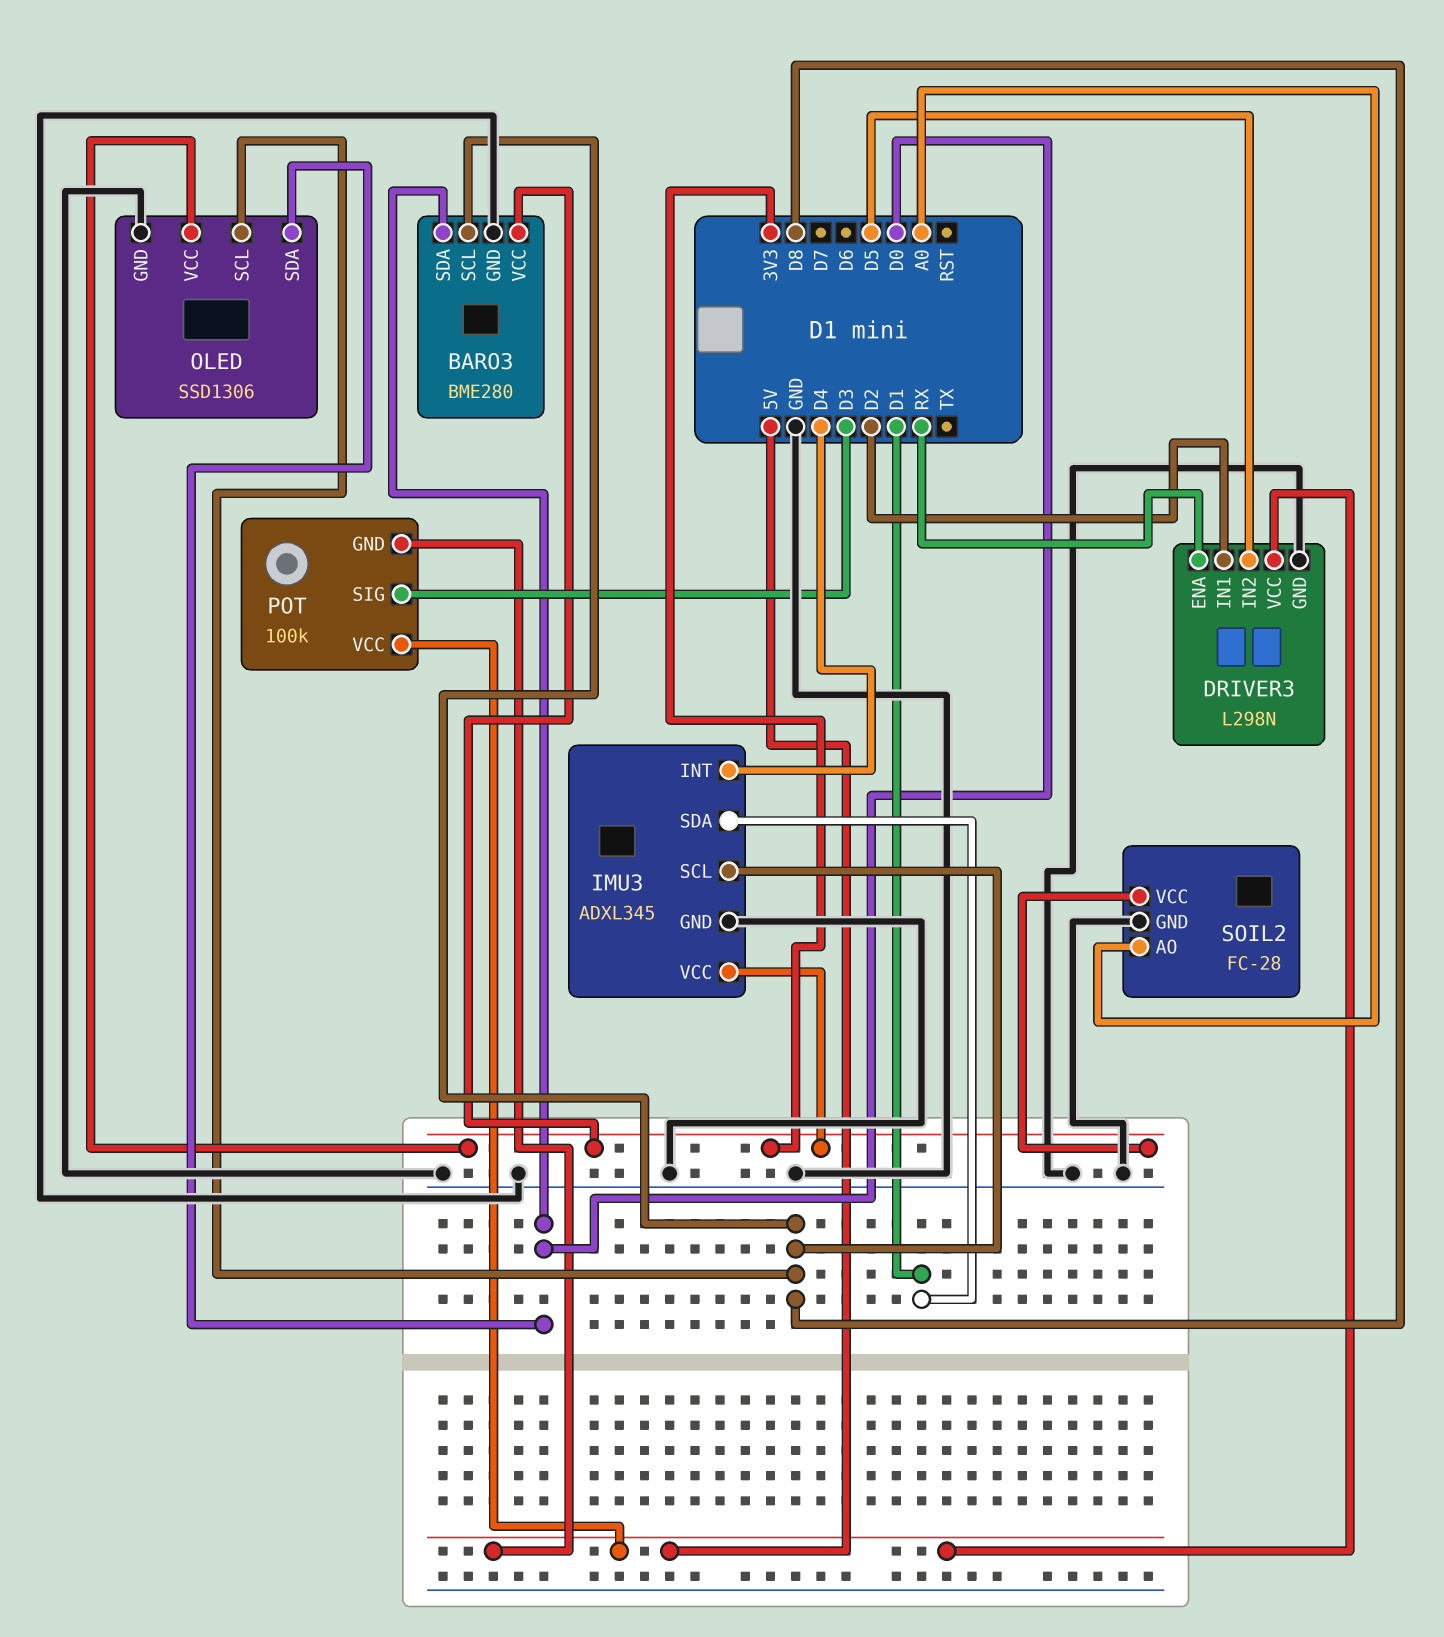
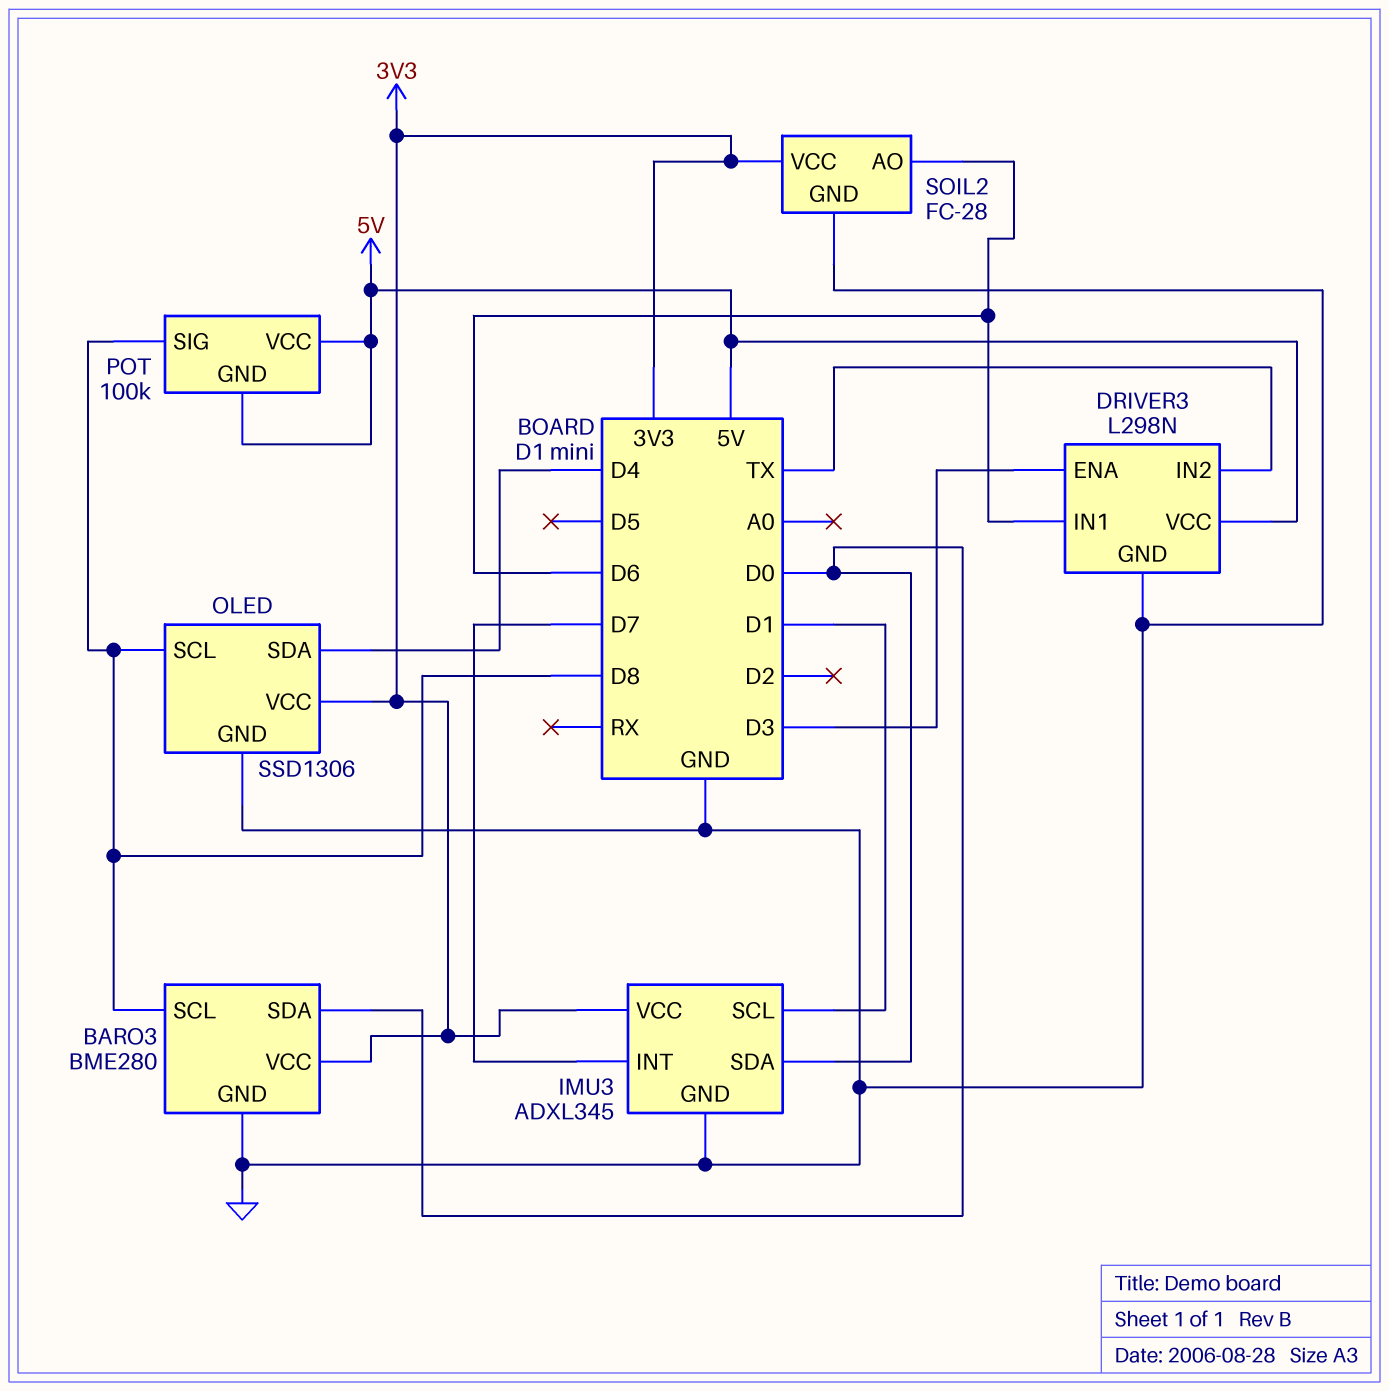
DRIVER3 pin ENA: RX -> D3
DRIVER3 pin IN1: D2 -> D6
DRIVER3 pin IN2: D5 -> TX
IMU3 pin INT: D4 -> D7
IMU3 pin SCL: D8 -> D1
IMU3 pin SDA: D1 -> D0
OLED pin SDA: D0 -> D4
POT pin SIG: D3 -> D8
SOIL2 pin AO: A0 -> D6

